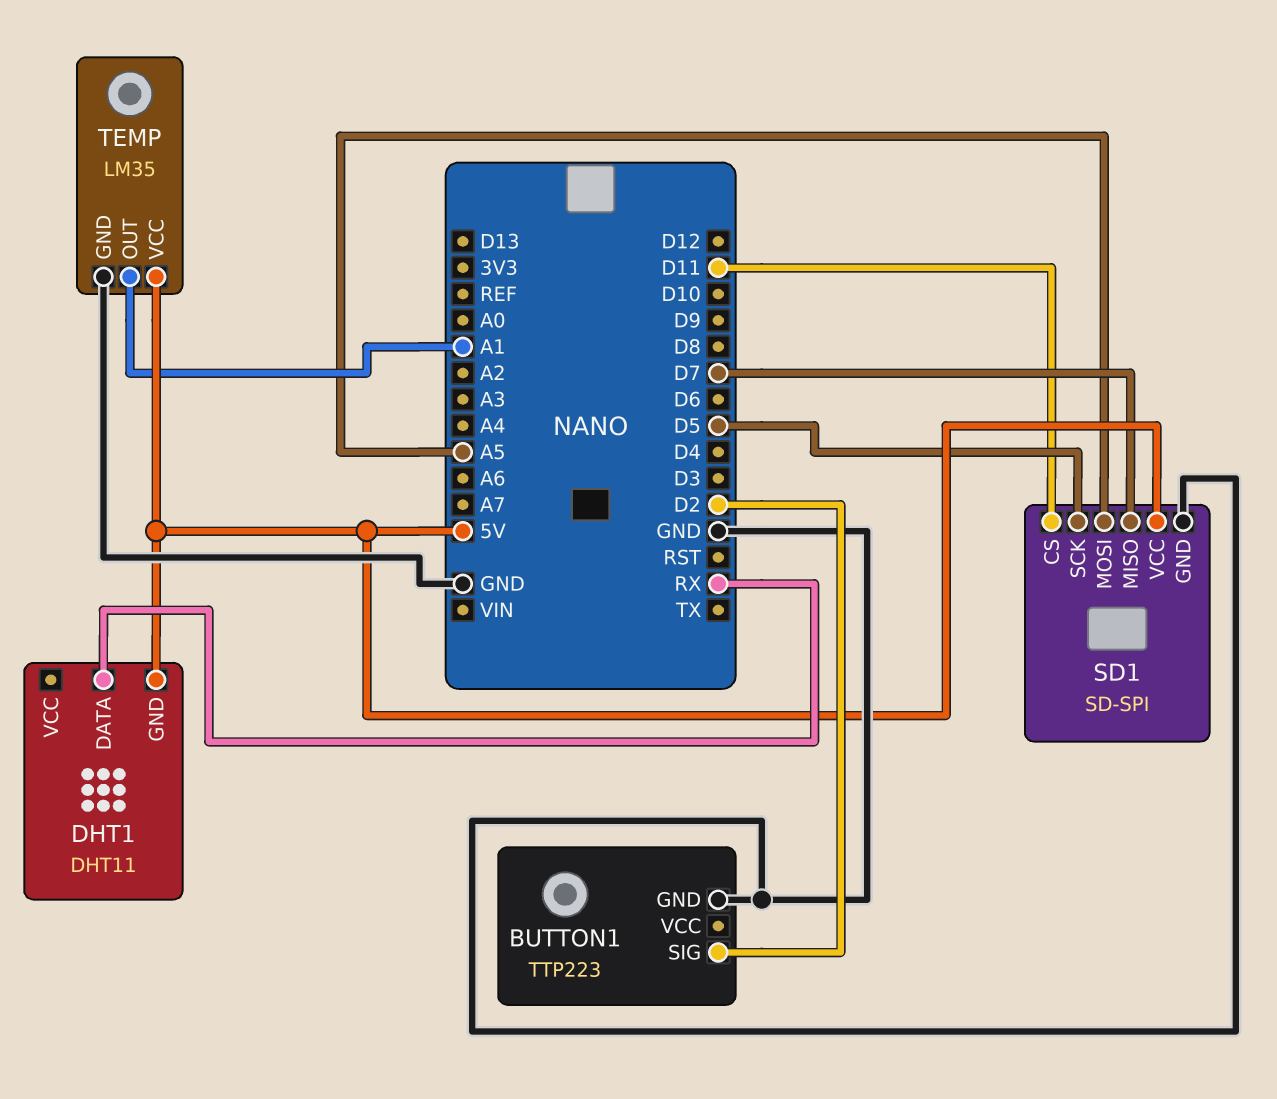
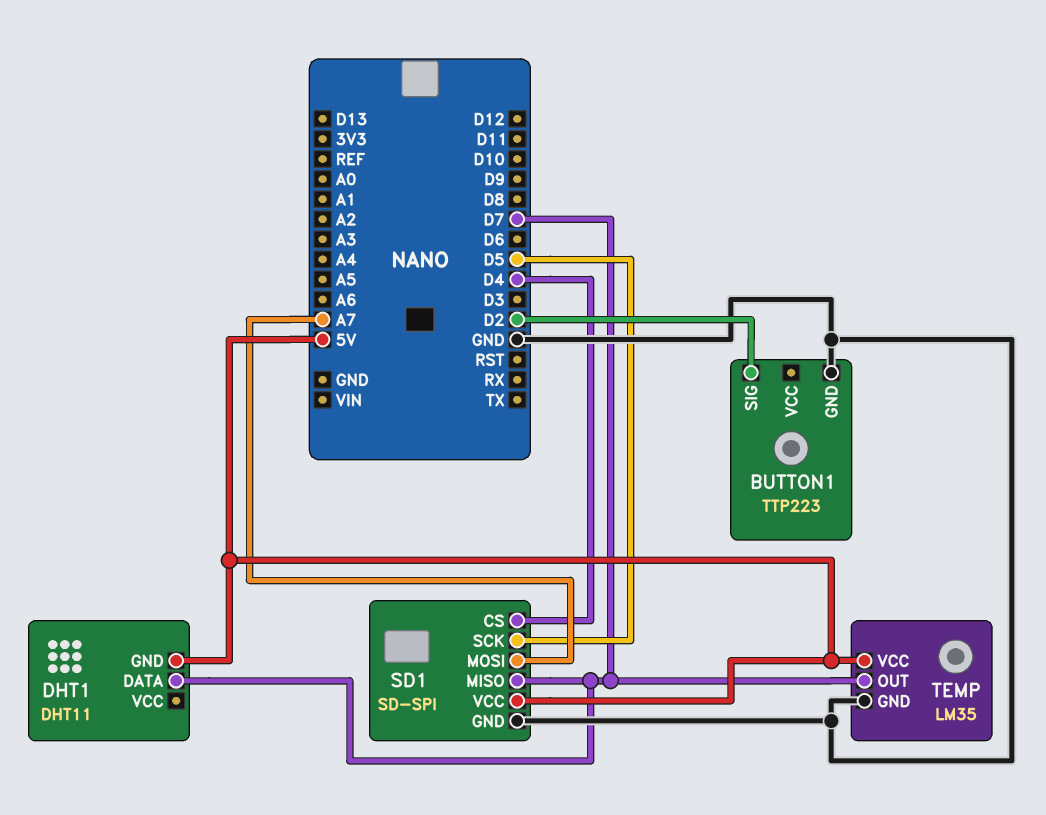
DHT1 pin DATA: RX -> D7
SD1 pin CS: D11 -> D4
SD1 pin MOSI: A5 -> A7
TEMP pin OUT: A1 -> D7

